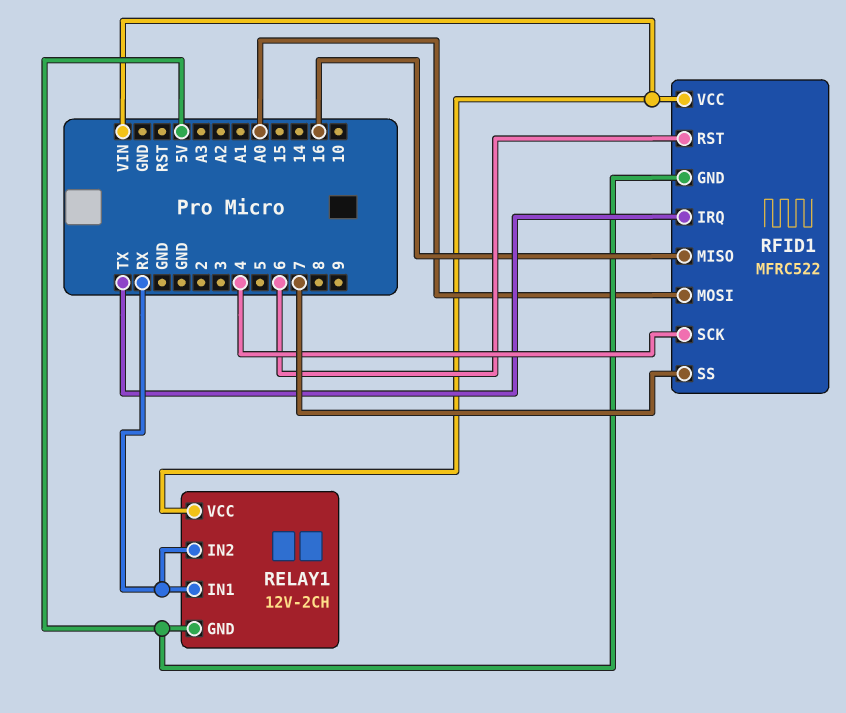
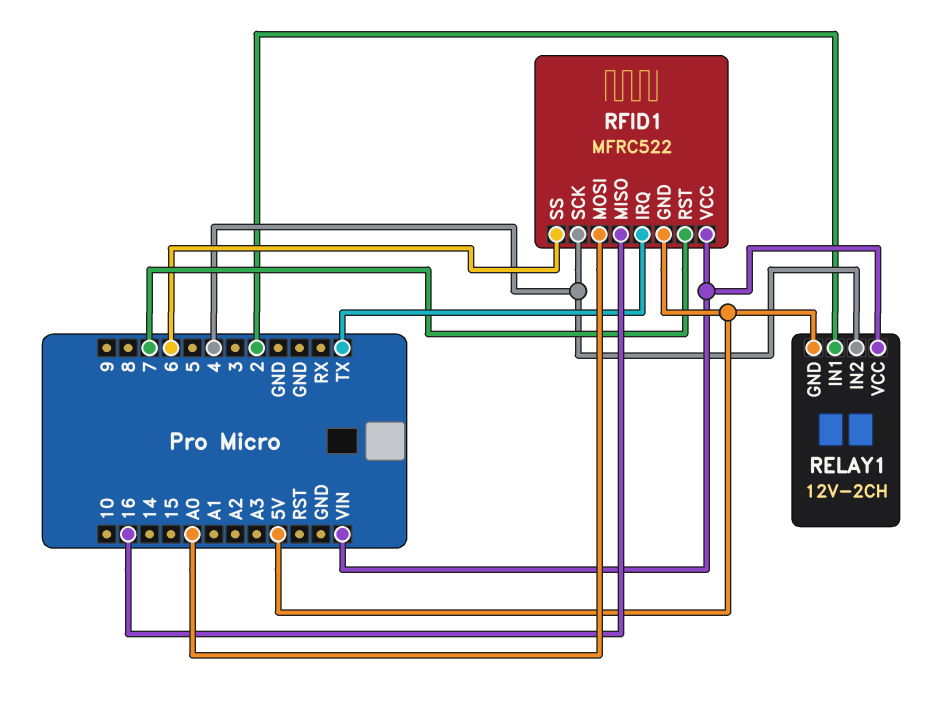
RELAY1 pin IN1: RX -> 2
RELAY1 pin IN2: RX -> 4
RFID1 pin RST: 6 -> 7
RFID1 pin SS: 7 -> 6

